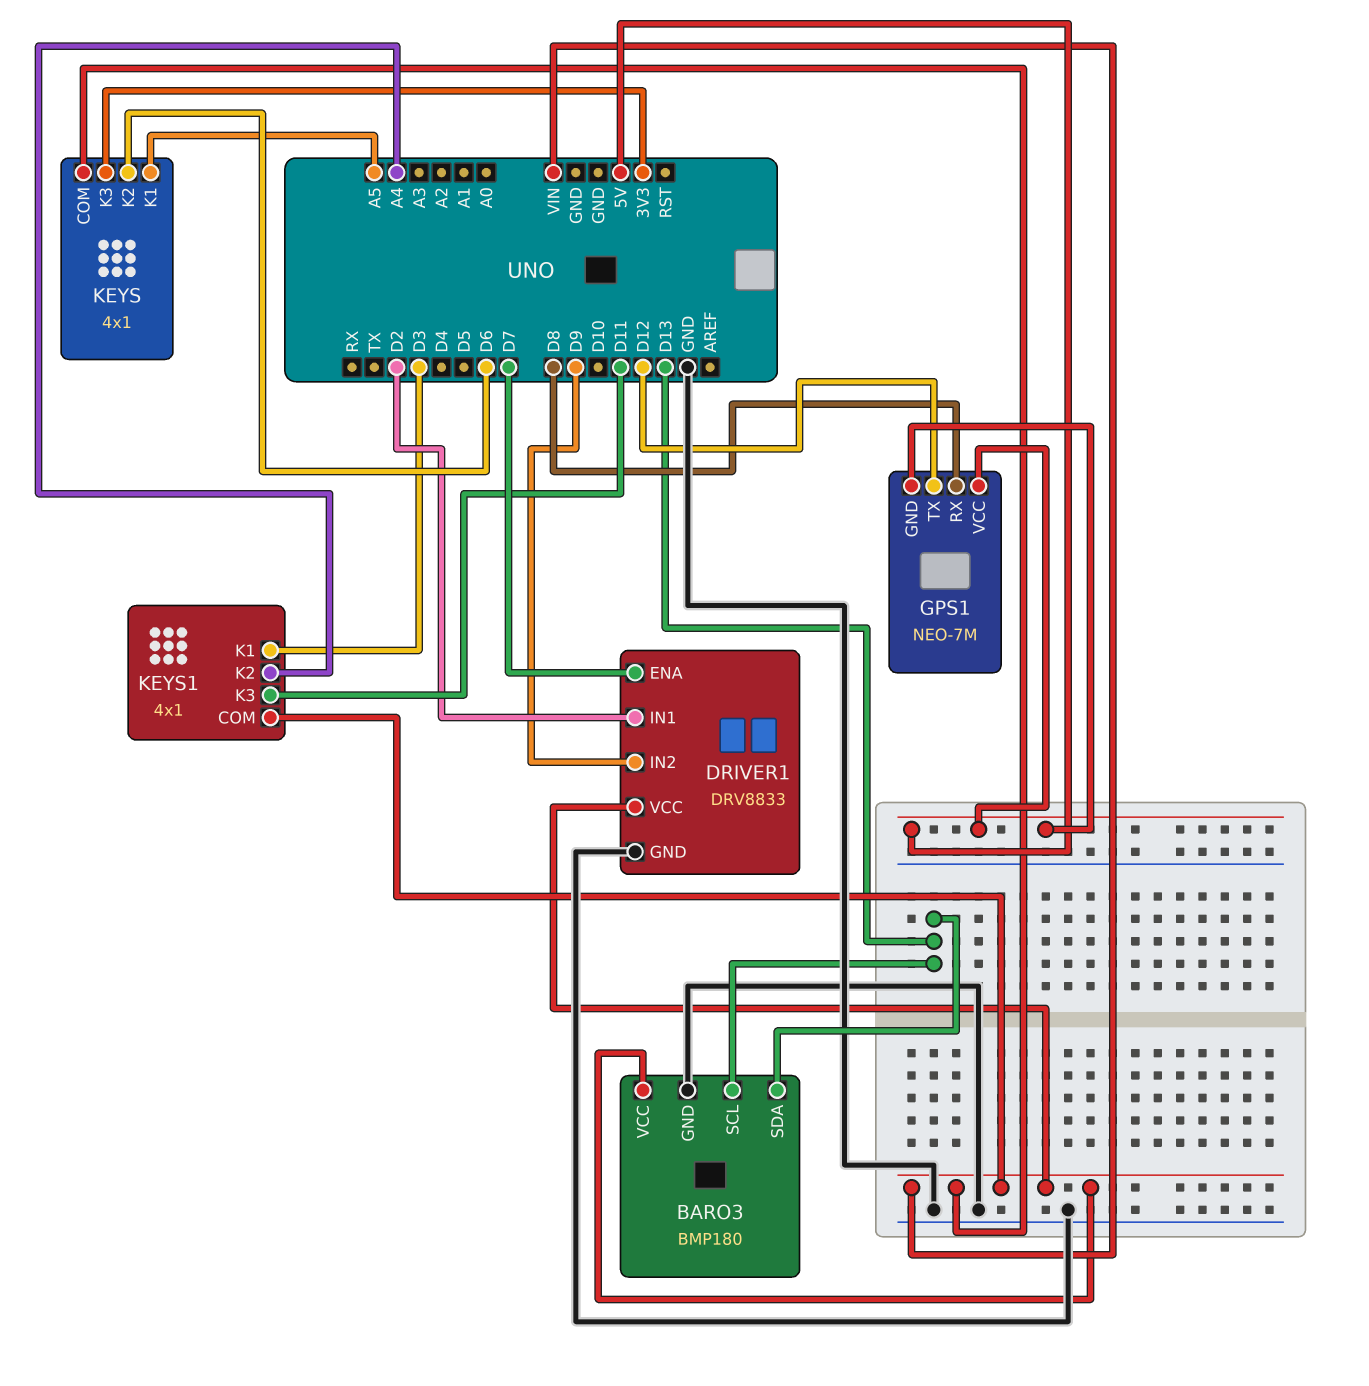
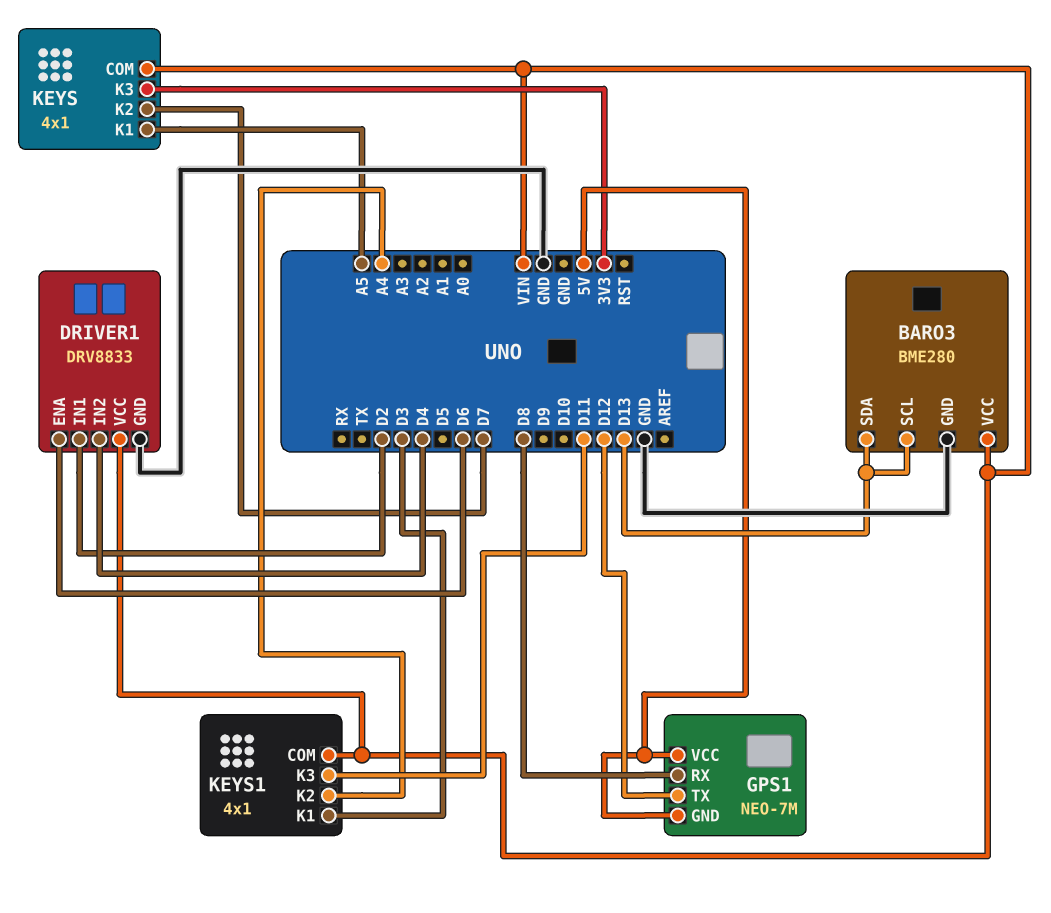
BARO3: BMP180 -> BME280
DRIVER1 pin ENA: D7 -> D6
DRIVER1 pin IN2: D9 -> D4
KEYS pin K2: D6 -> D7

